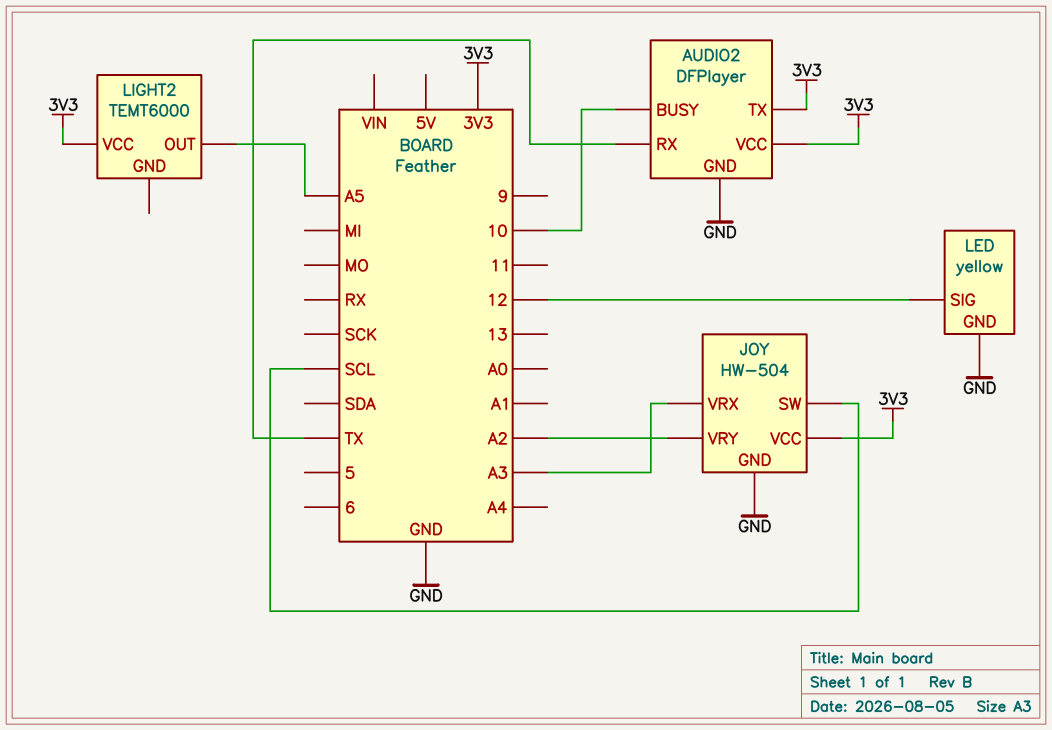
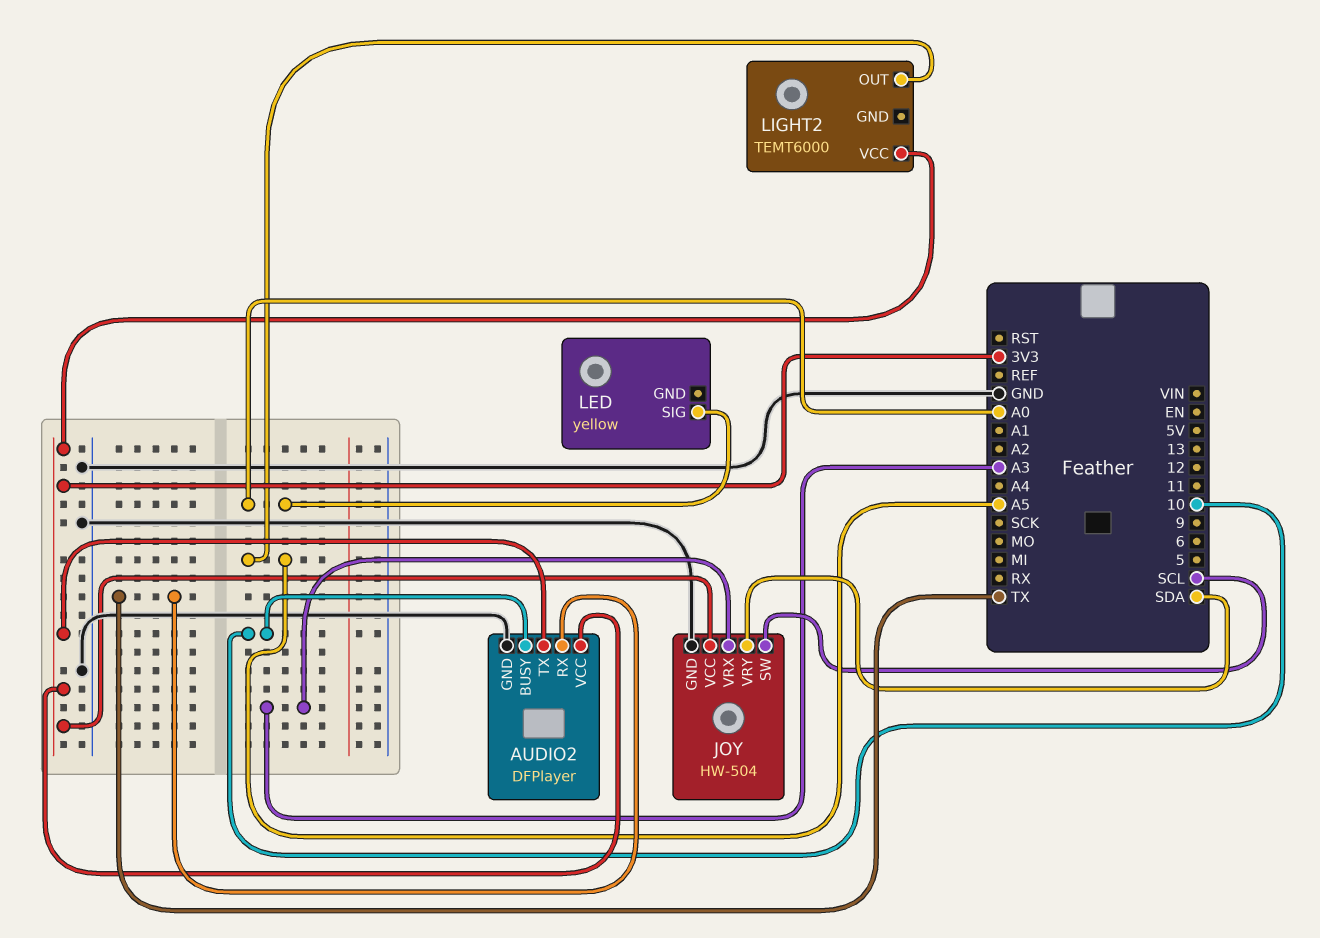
JOY pin VRY: A2 -> SDA
LED pin GND: GND -> none
LED pin SIG: 12 -> A0

